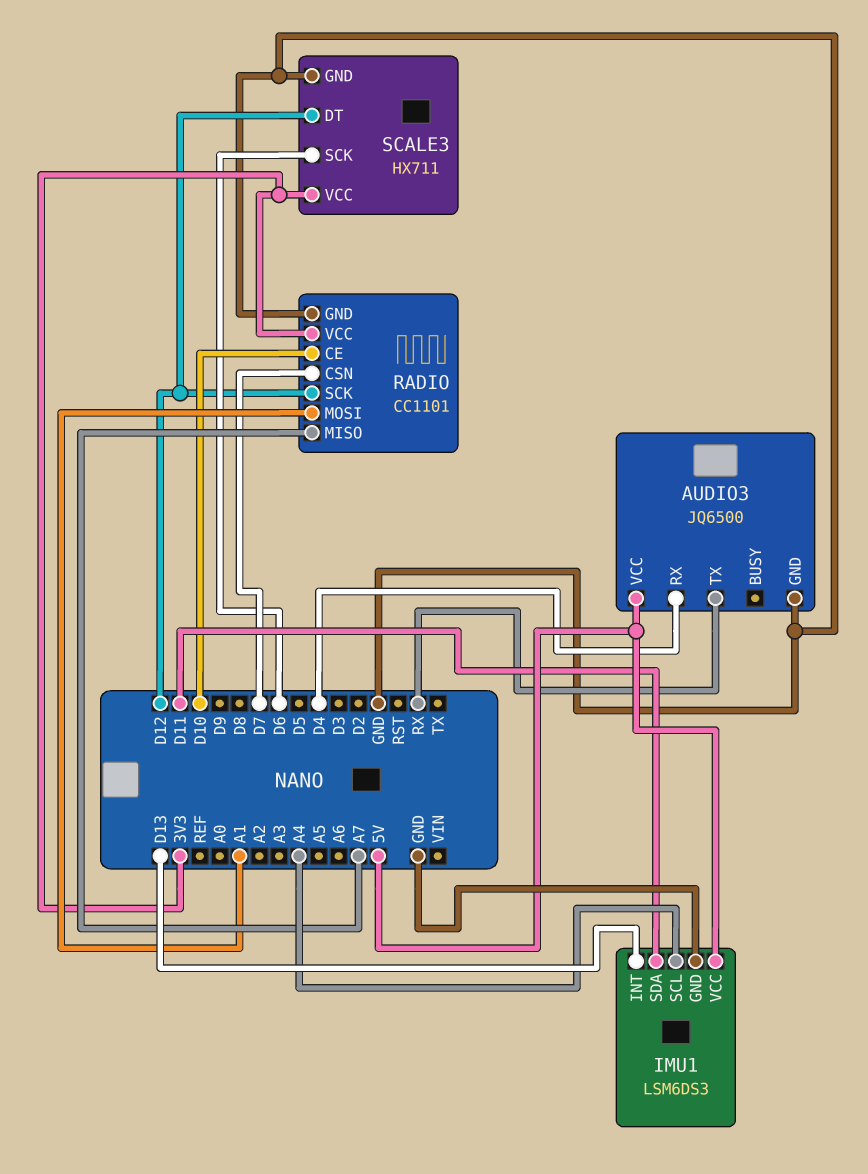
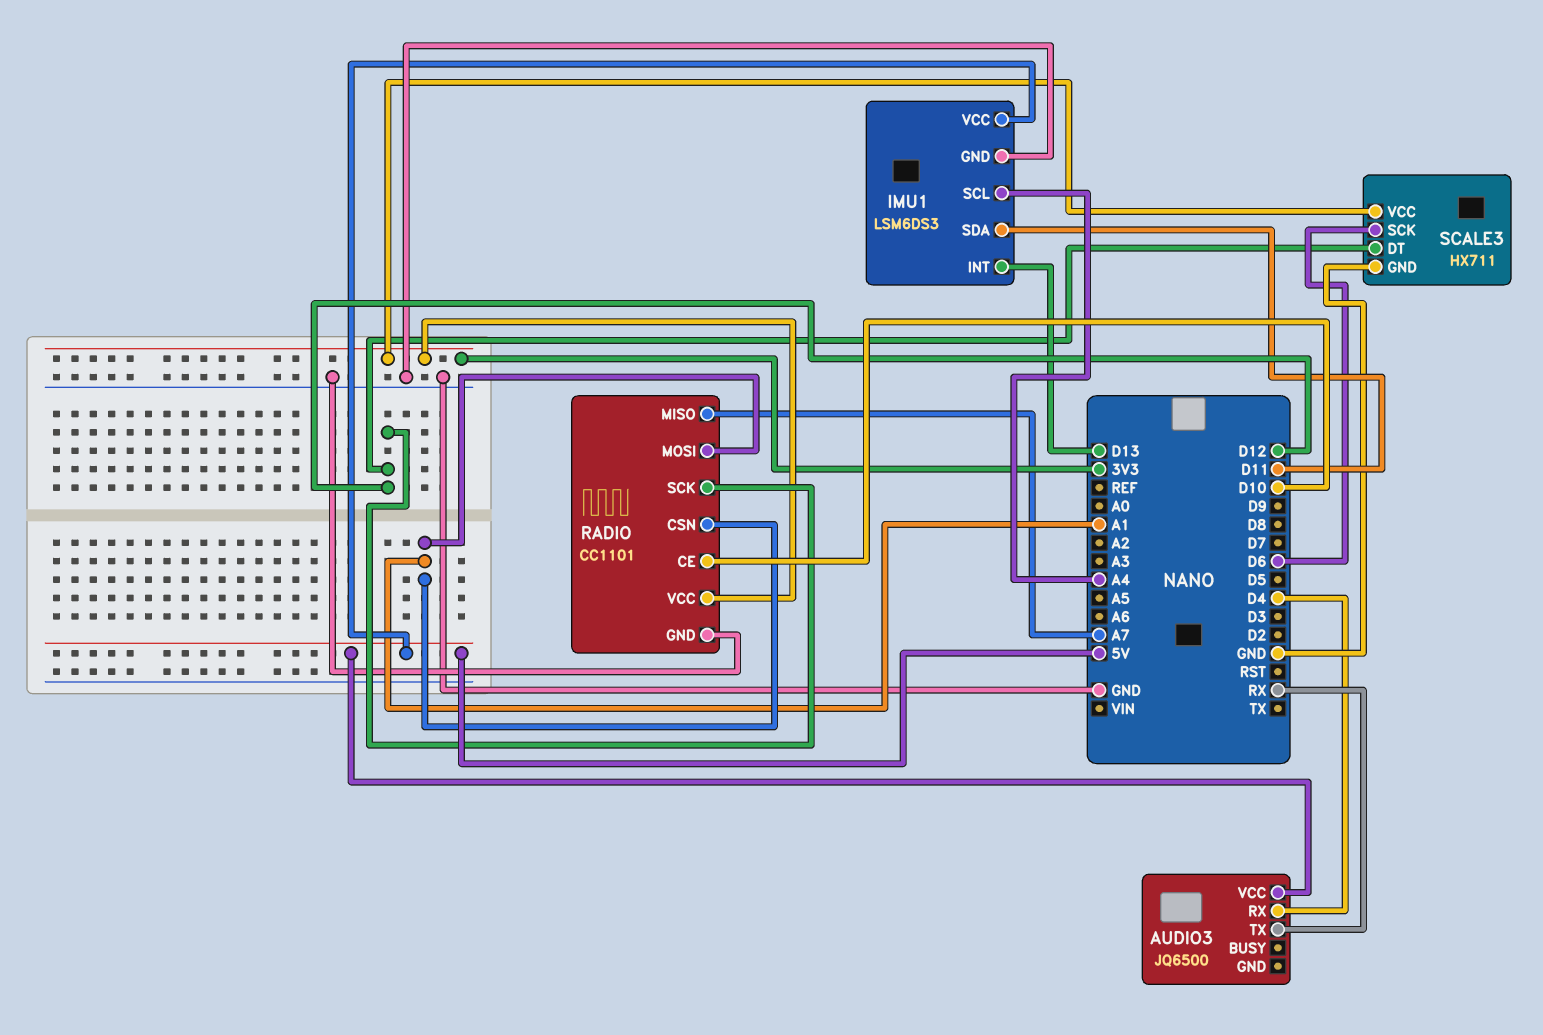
AUDIO3 pin GND: GND -> none
RADIO pin CSN: D7 -> A1

